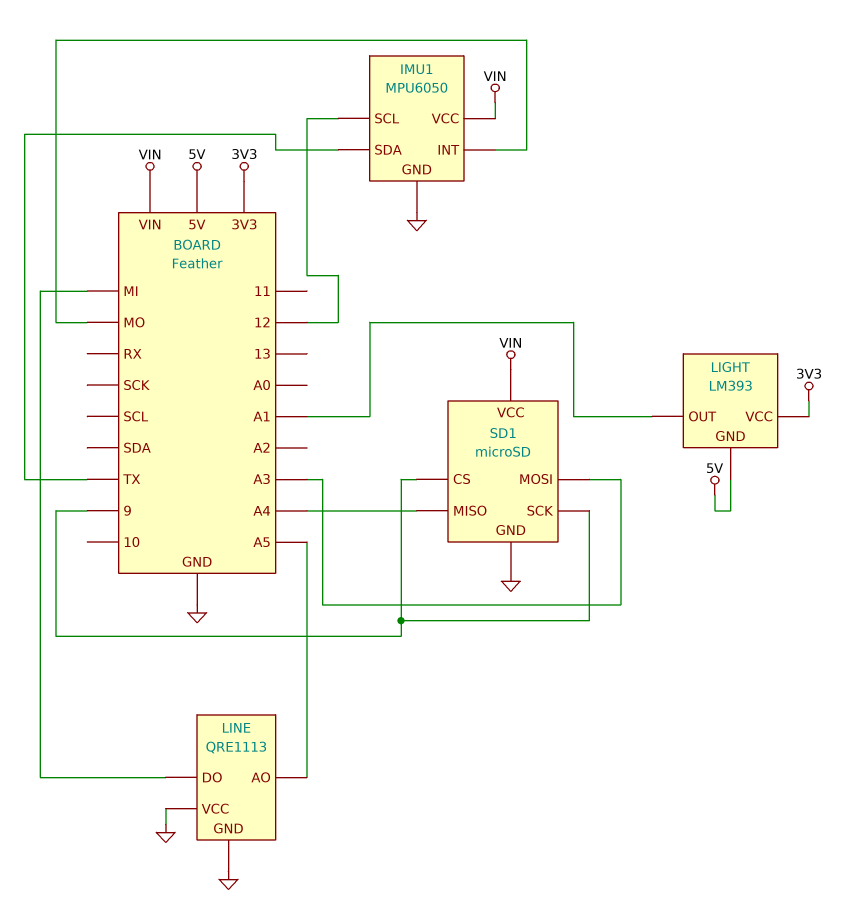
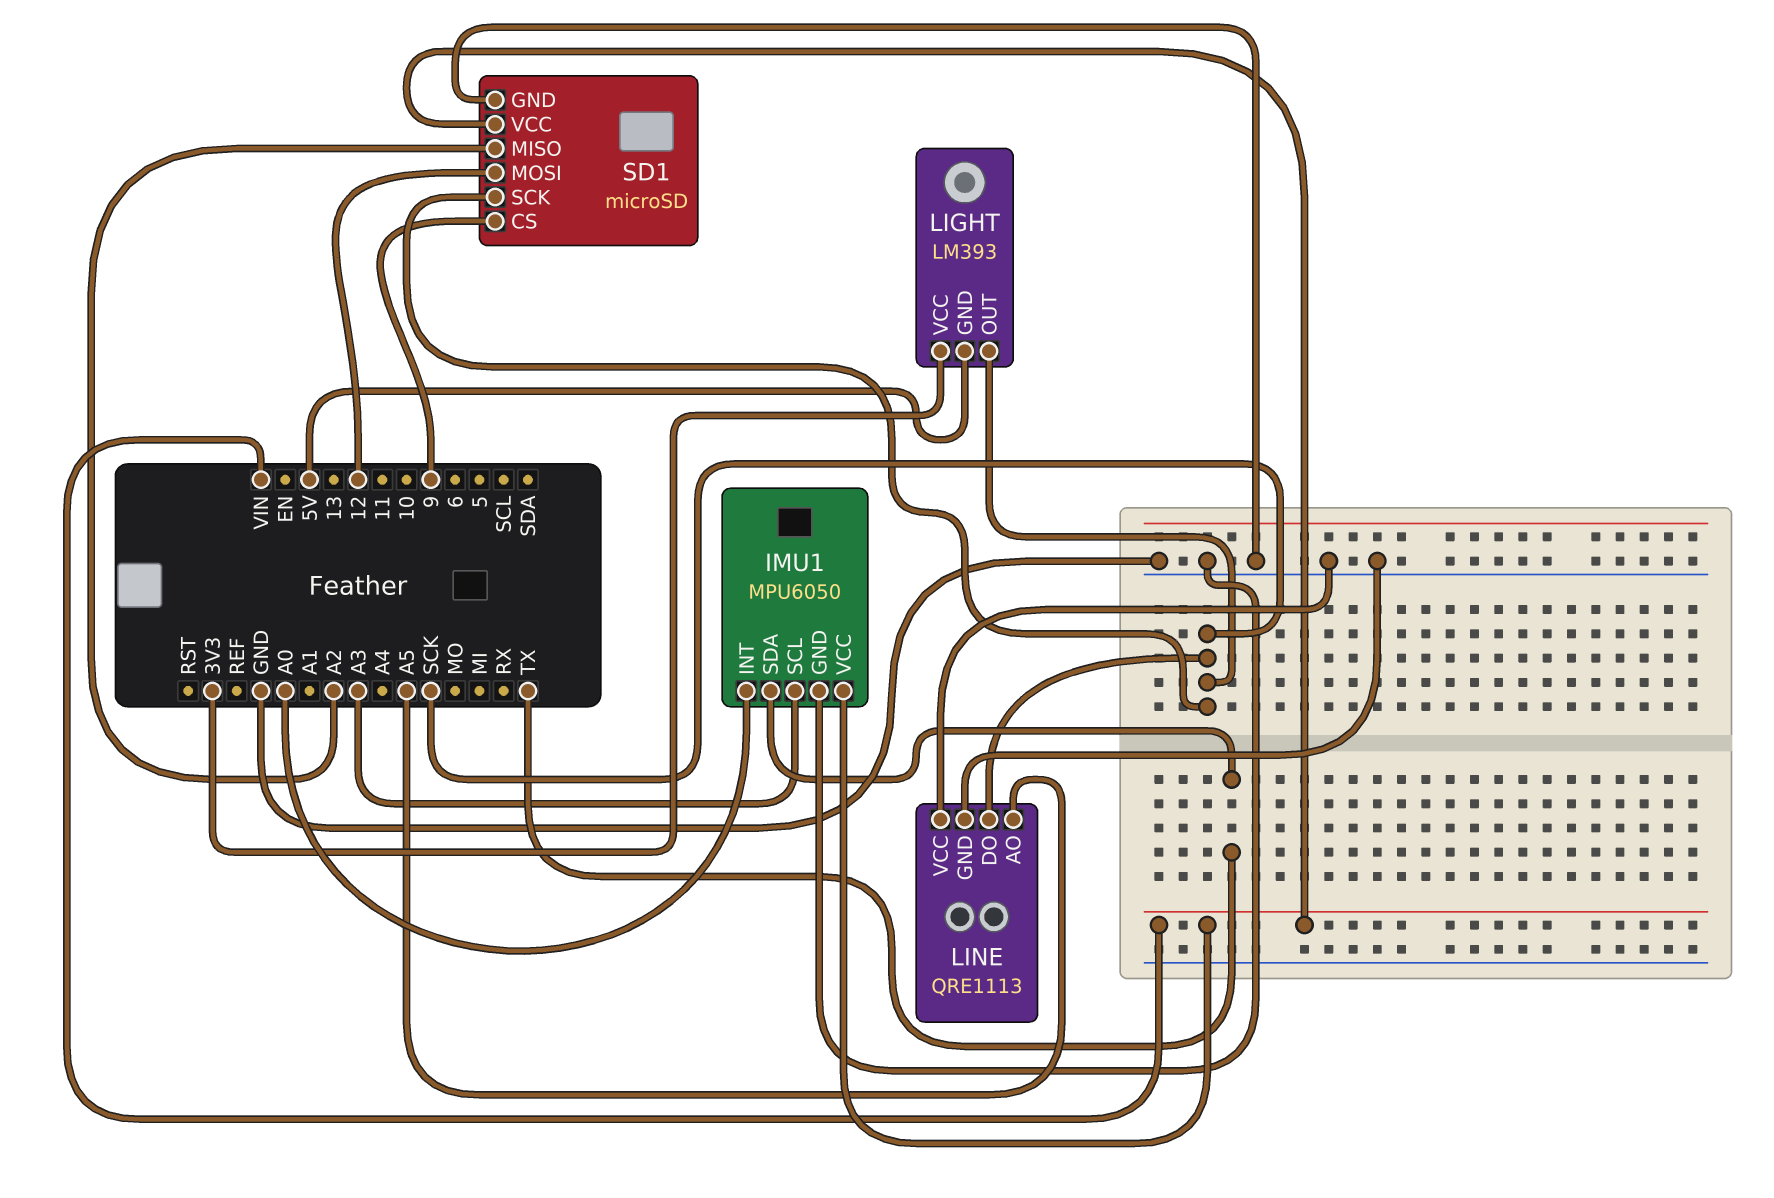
IMU1 pin INT: MO -> A0
IMU1 pin SCL: 12 -> A3
LIGHT pin OUT: A1 -> SCK
LINE pin DO: MI -> SCK
SD1 pin MISO: A4 -> A2
SD1 pin MOSI: A3 -> 12
SD1 pin SCK: 9 -> SCK

